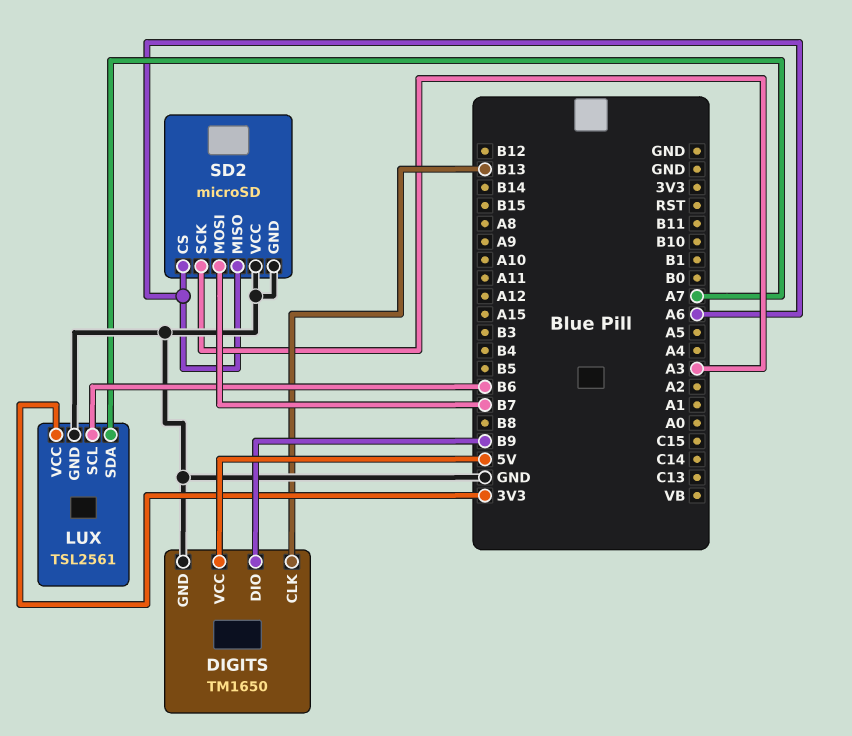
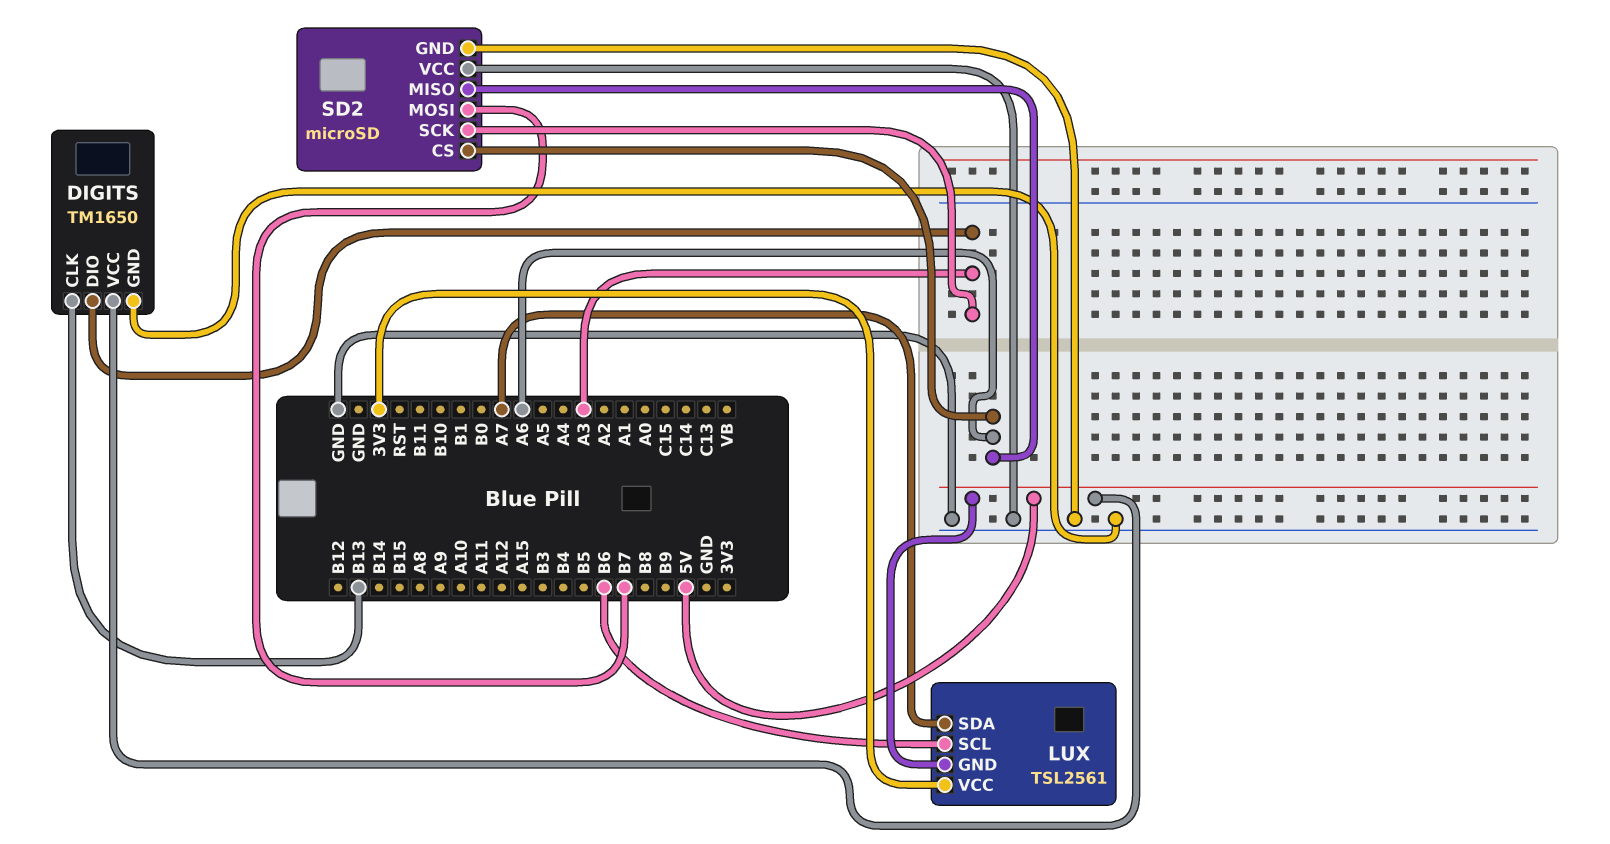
DIGITS pin DIO: B9 -> A3
LUX pin GND: GND -> 5V

